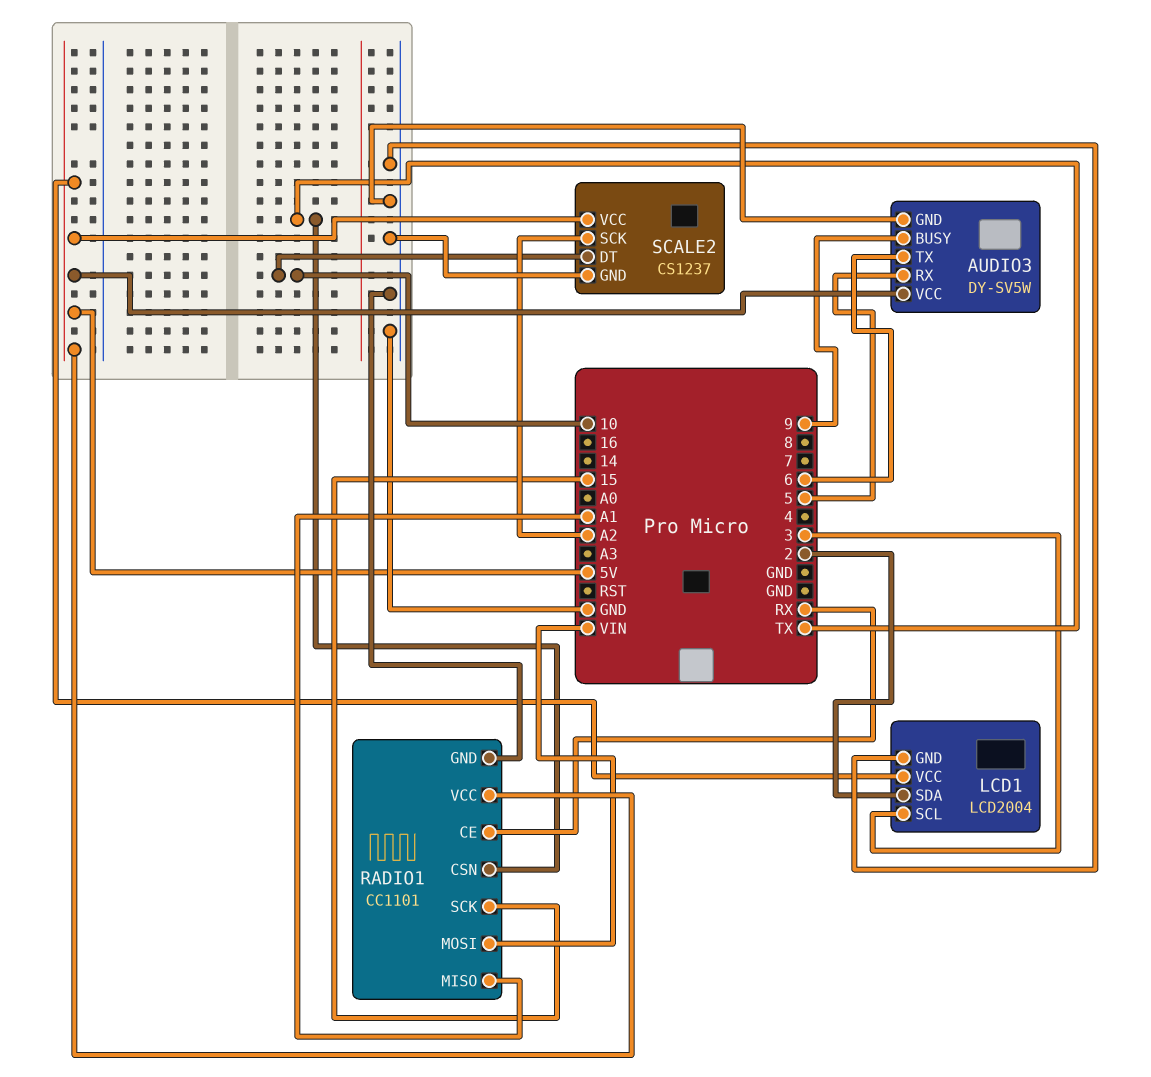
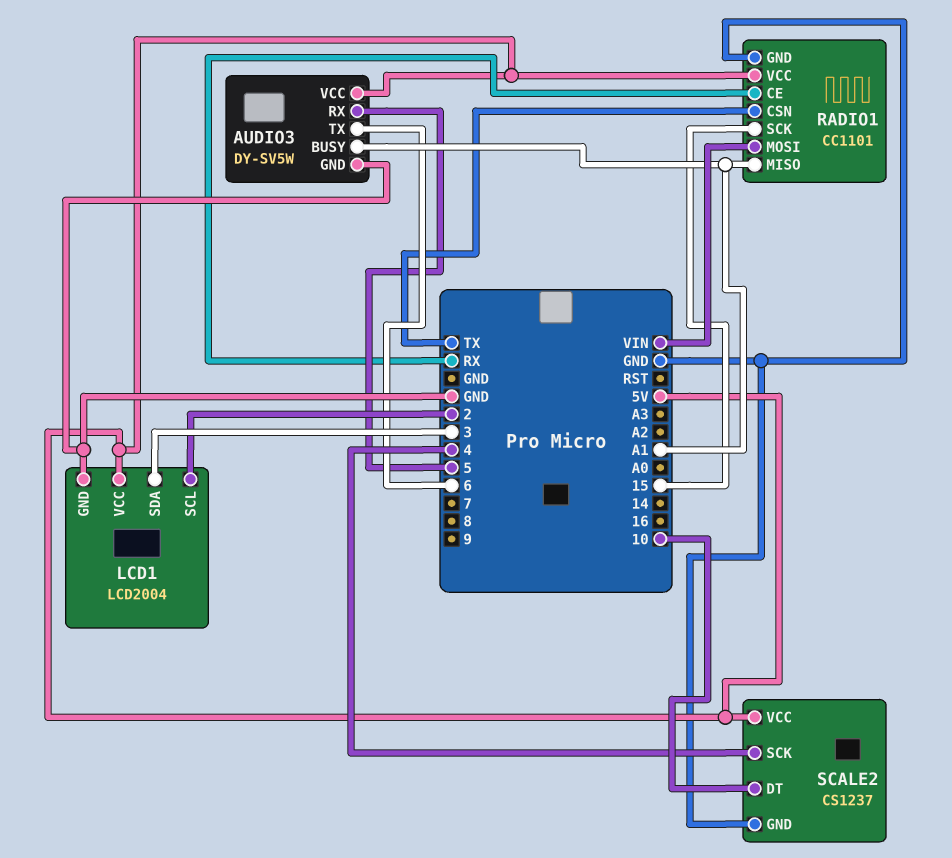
AUDIO3 pin BUSY: 9 -> A1
LCD1 pin SCL: 3 -> 2
LCD1 pin SDA: 2 -> 3
SCALE2 pin SCK: A2 -> 4

